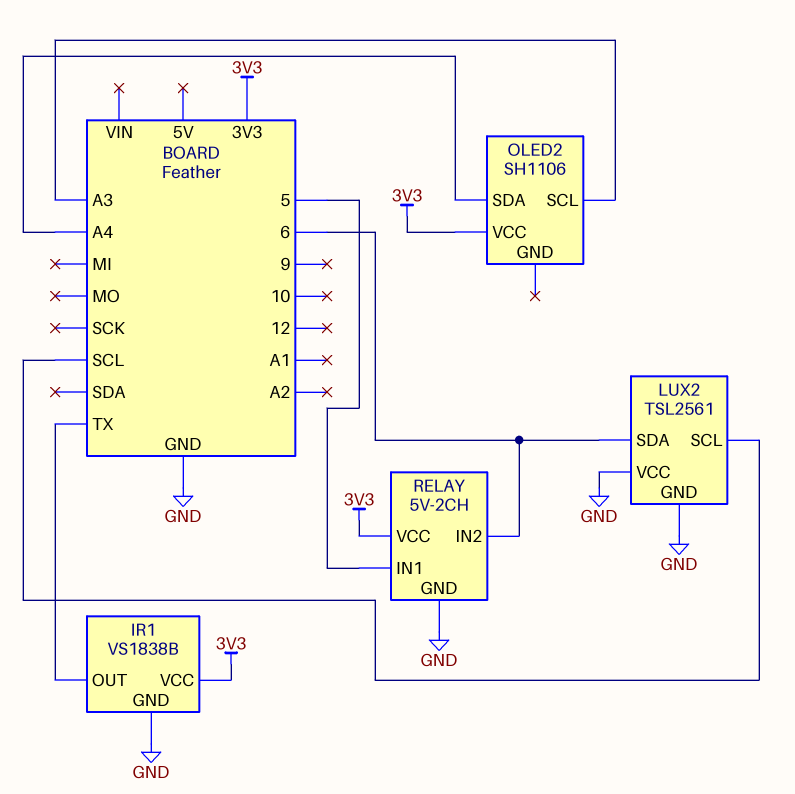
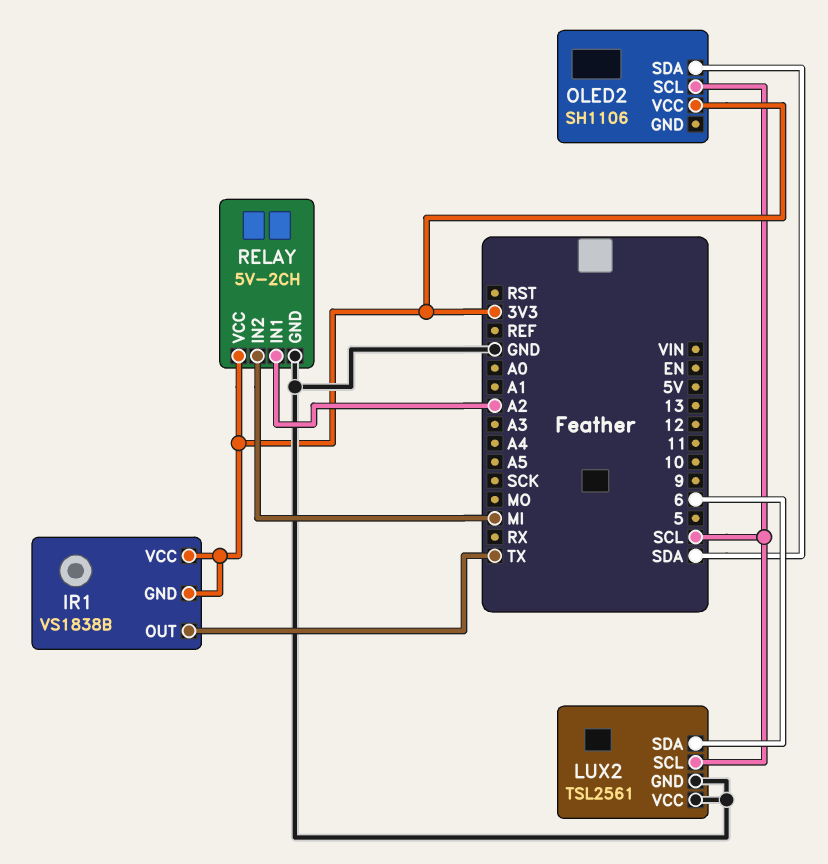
IR1 pin GND: GND -> 3V3
OLED2 pin SCL: A3 -> SCL
OLED2 pin SDA: A4 -> SDA
RELAY pin IN1: 5 -> A2
RELAY pin IN2: 6 -> MI

